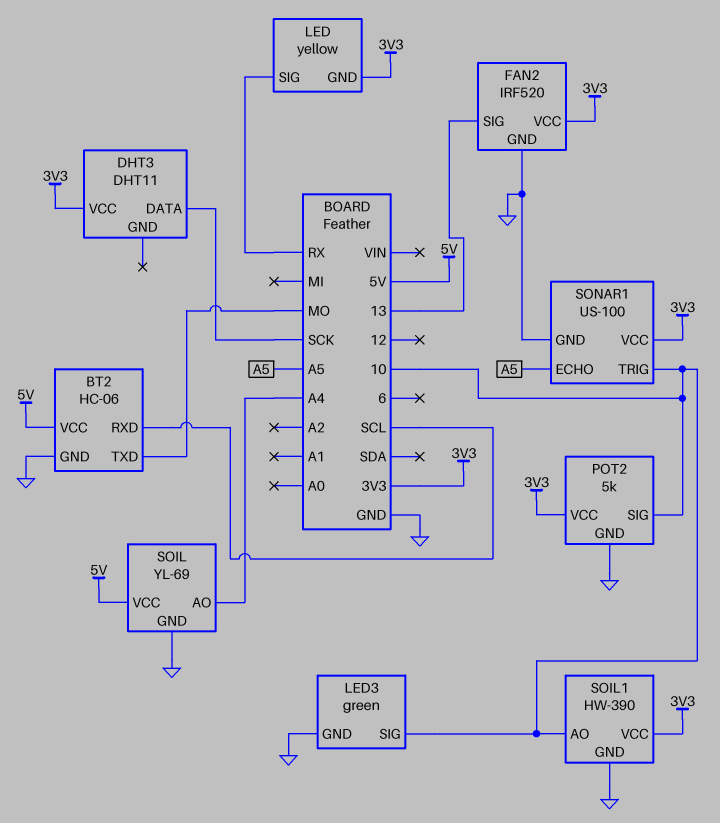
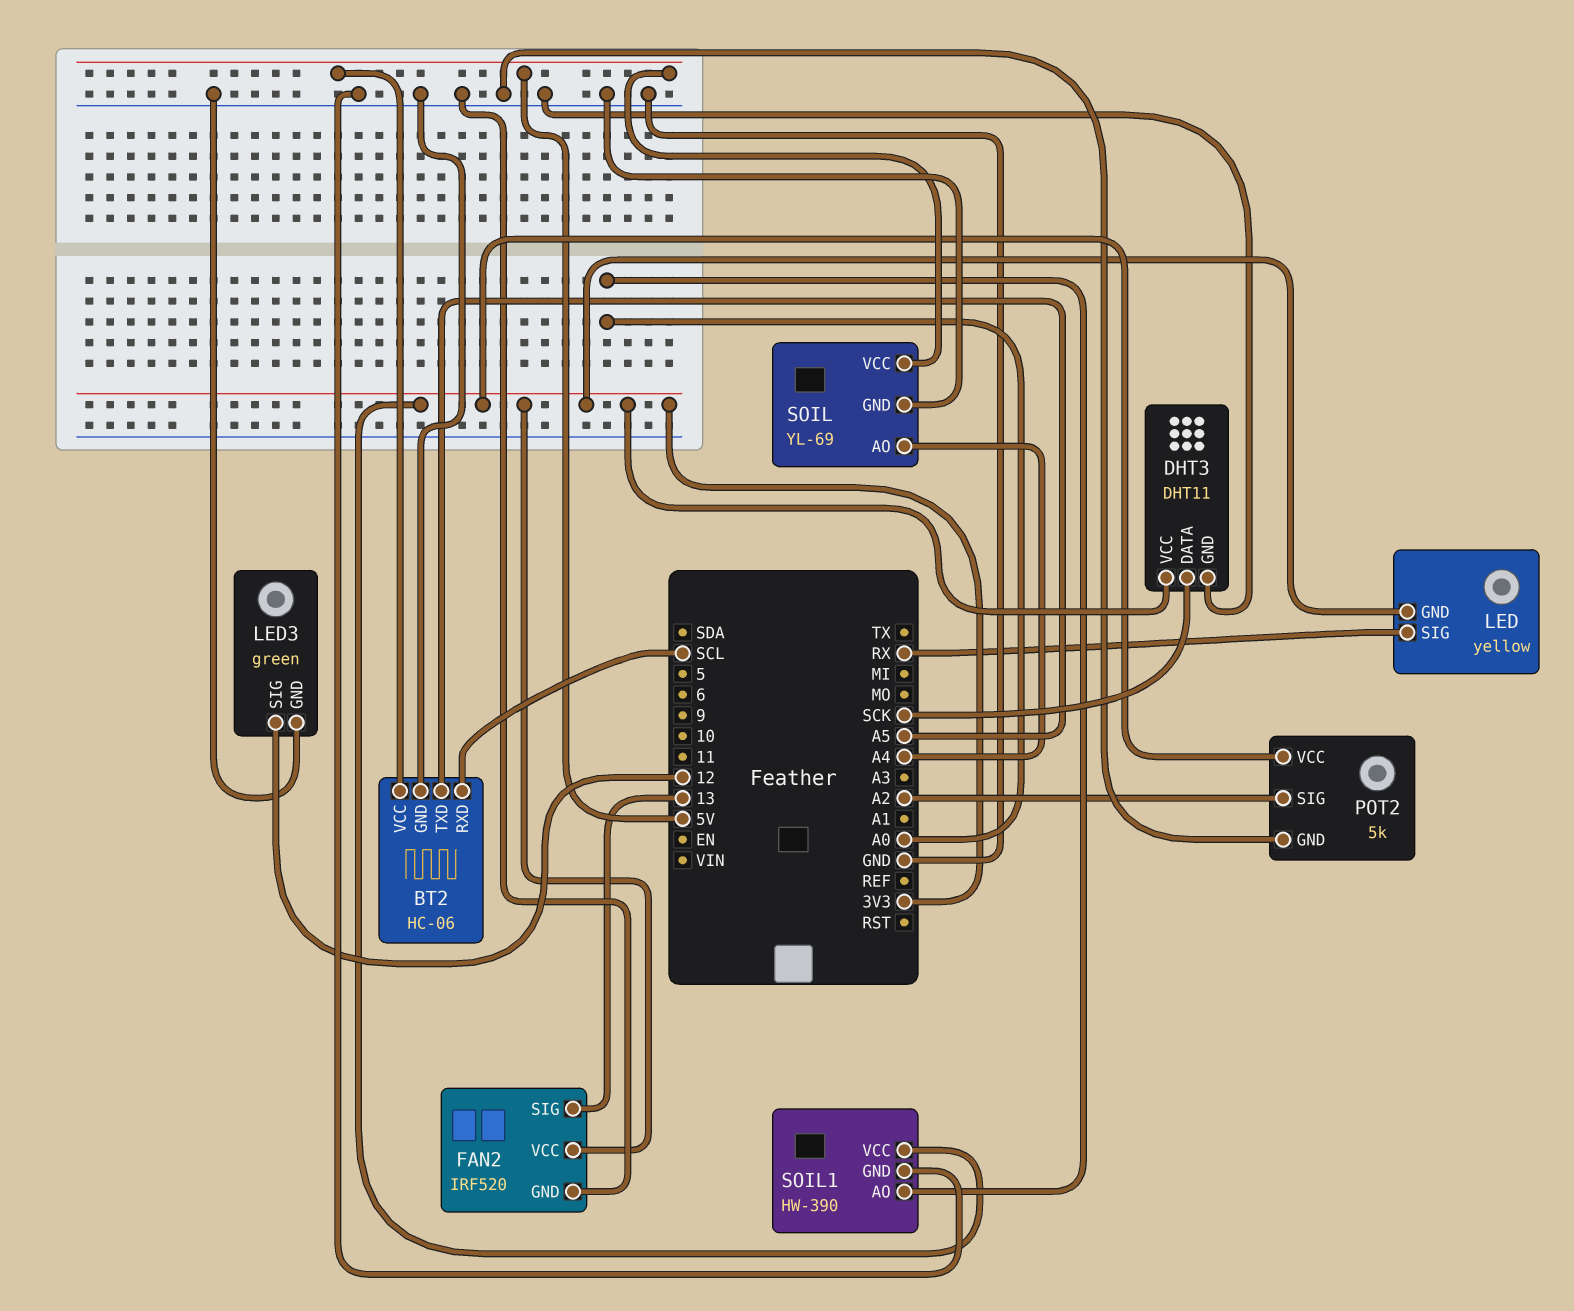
BT2 pin TXD: MO -> A5
DHT3 pin GND: none -> GND
LED3 pin SIG: 10 -> 12
POT2 pin SIG: 10 -> A2
SOIL1 pin AO: 10 -> A0
SONAR1: US-100 -> none
SONAR1 pin ECHO: A5 -> none
SONAR1 pin GND: GND -> none
SONAR1 pin TRIG: 10 -> none
SONAR1 pin VCC: 3V3 -> none

